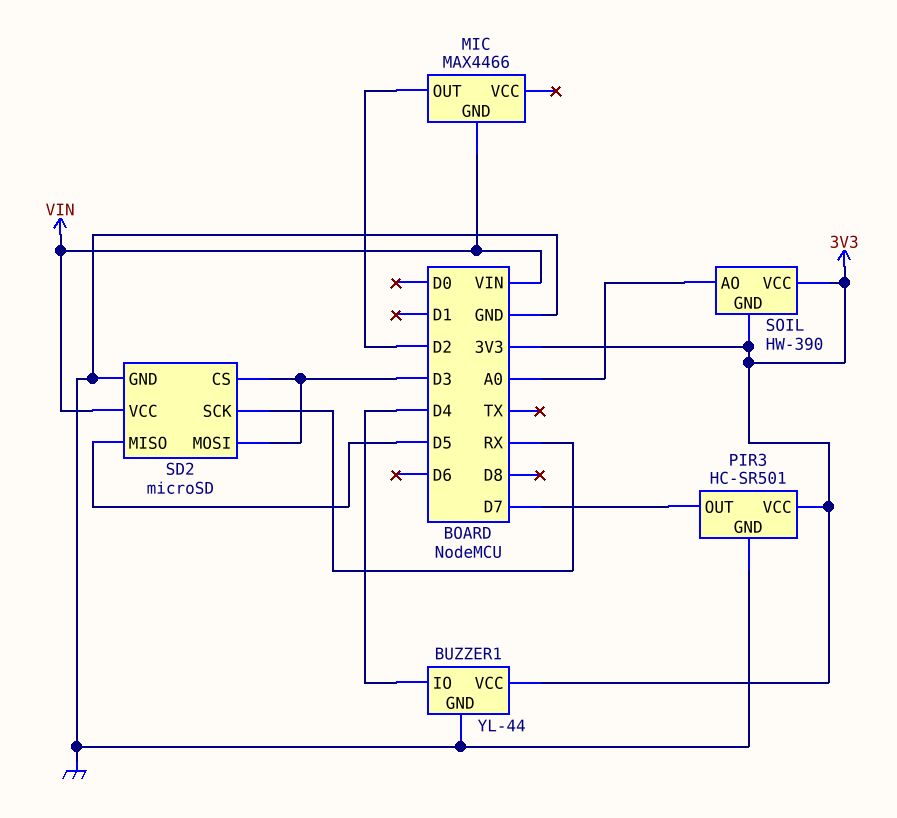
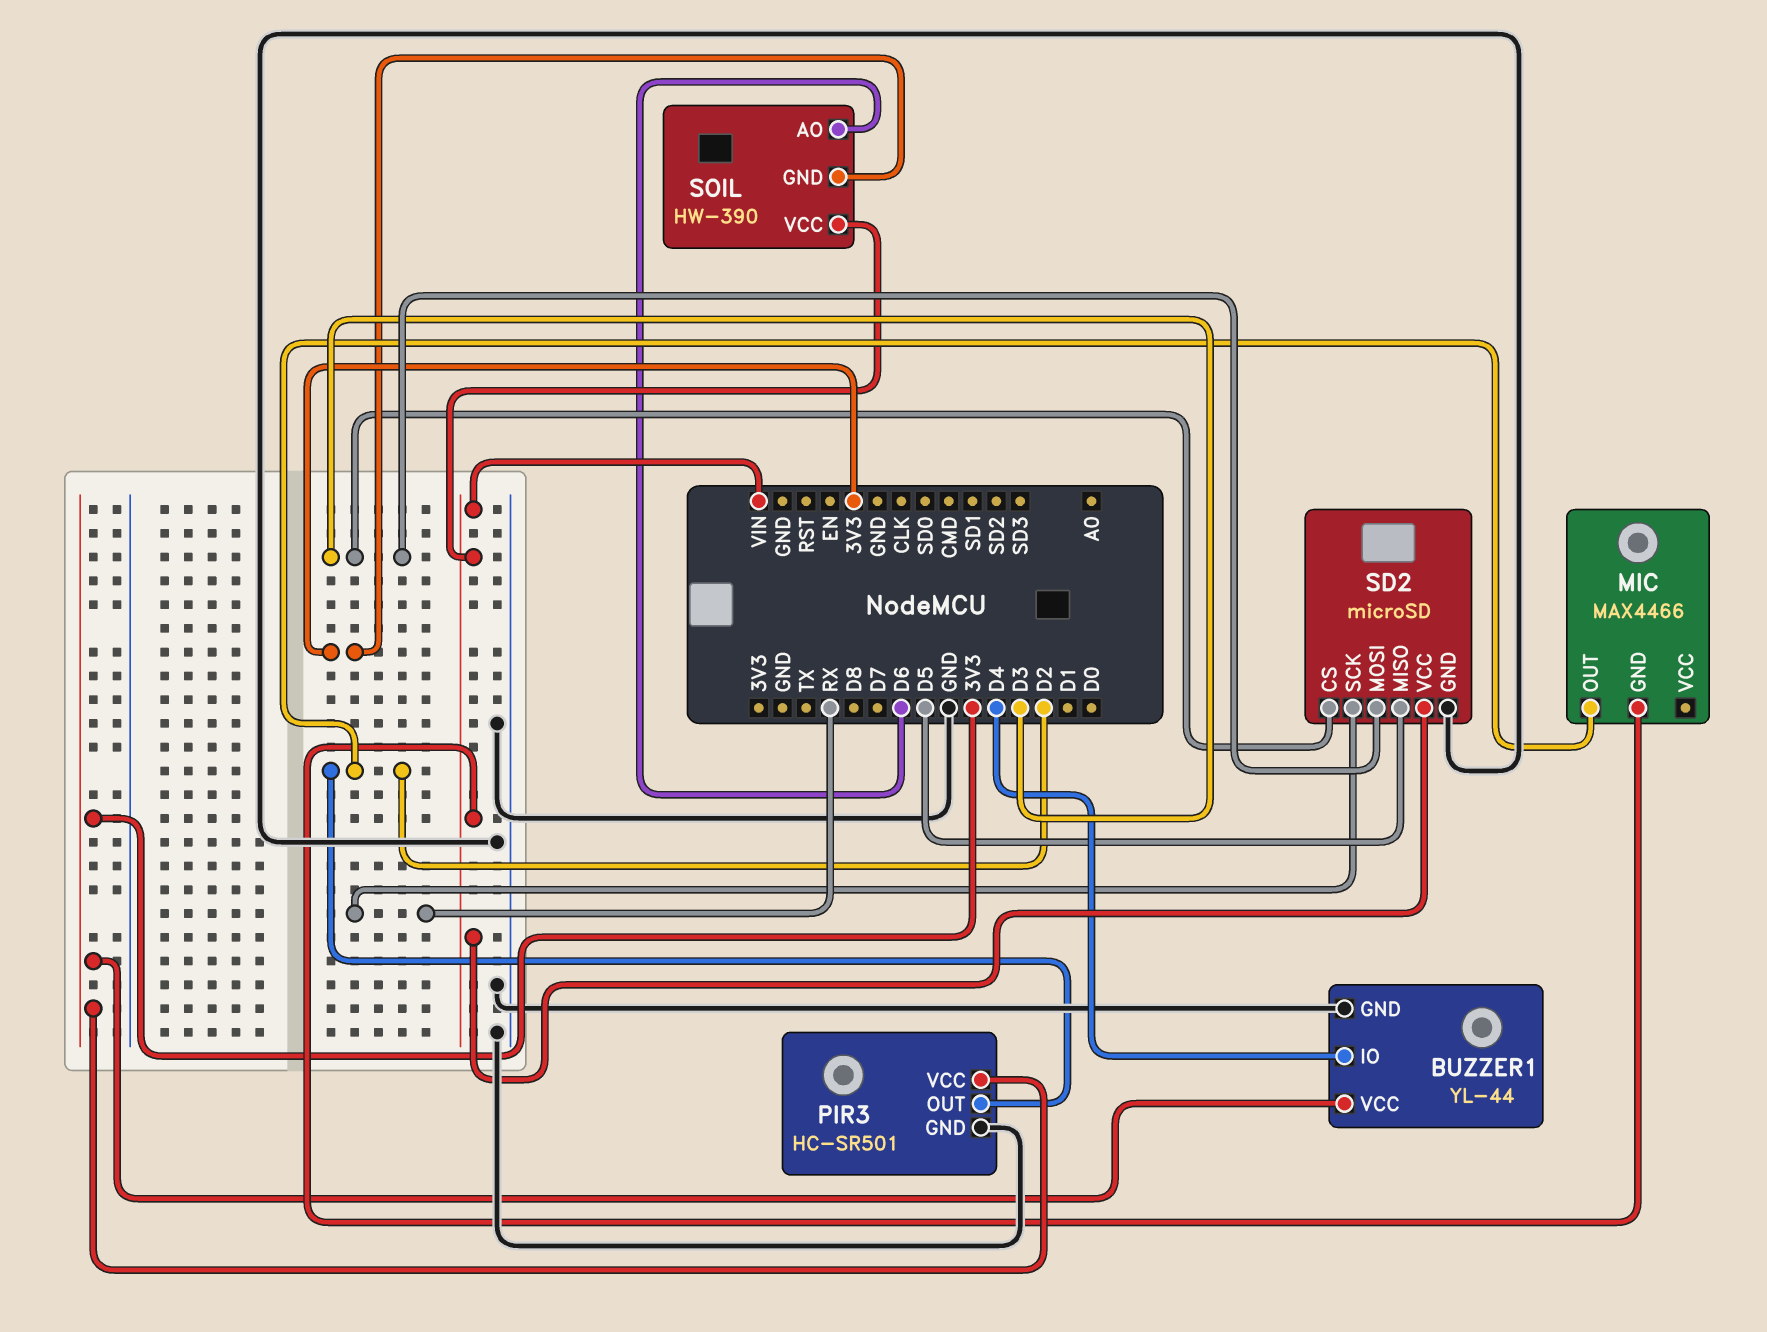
PIR3 pin OUT: D7 -> D2
SOIL pin AO: A0 -> D6
SOIL pin VCC: 3V3 -> VIN

